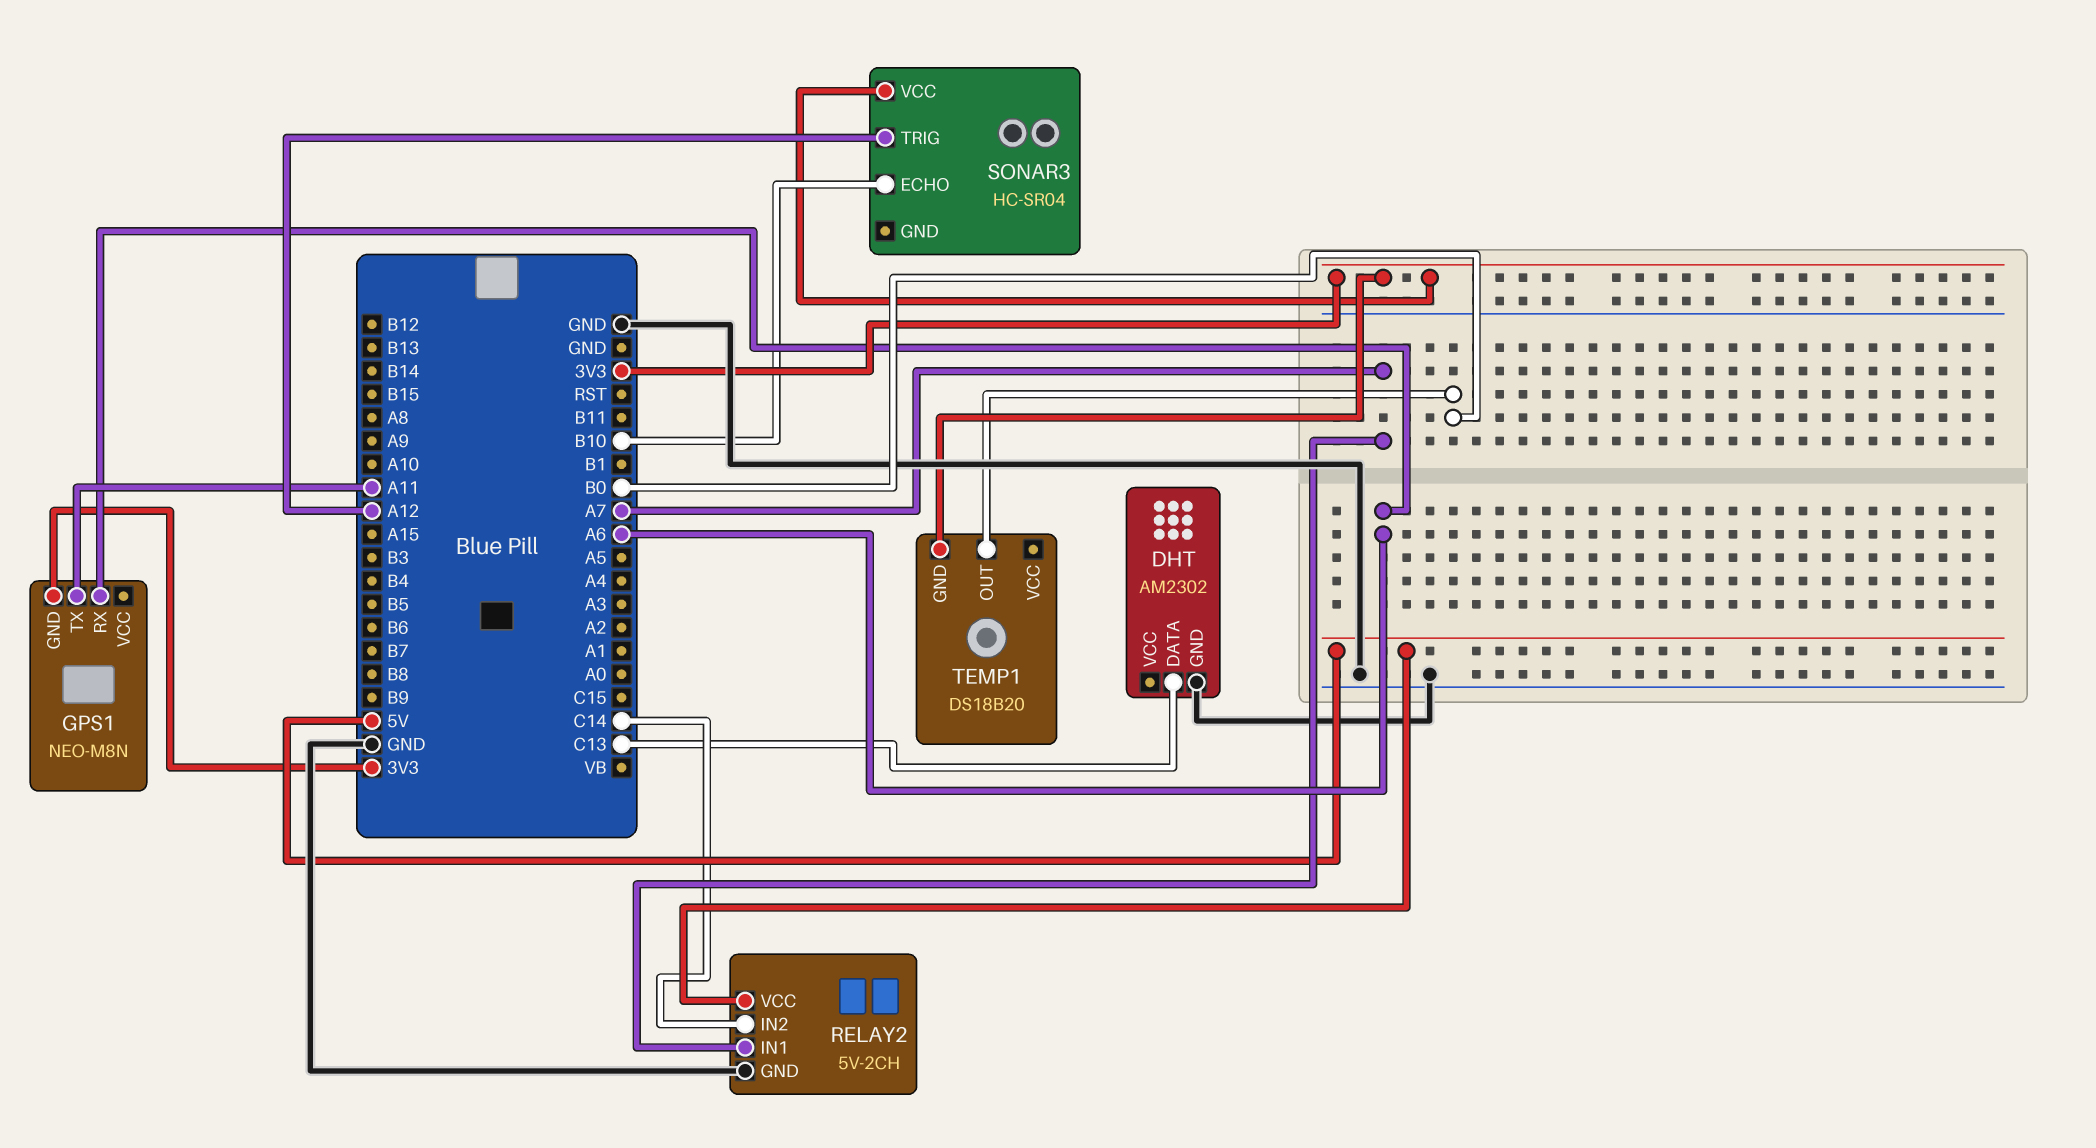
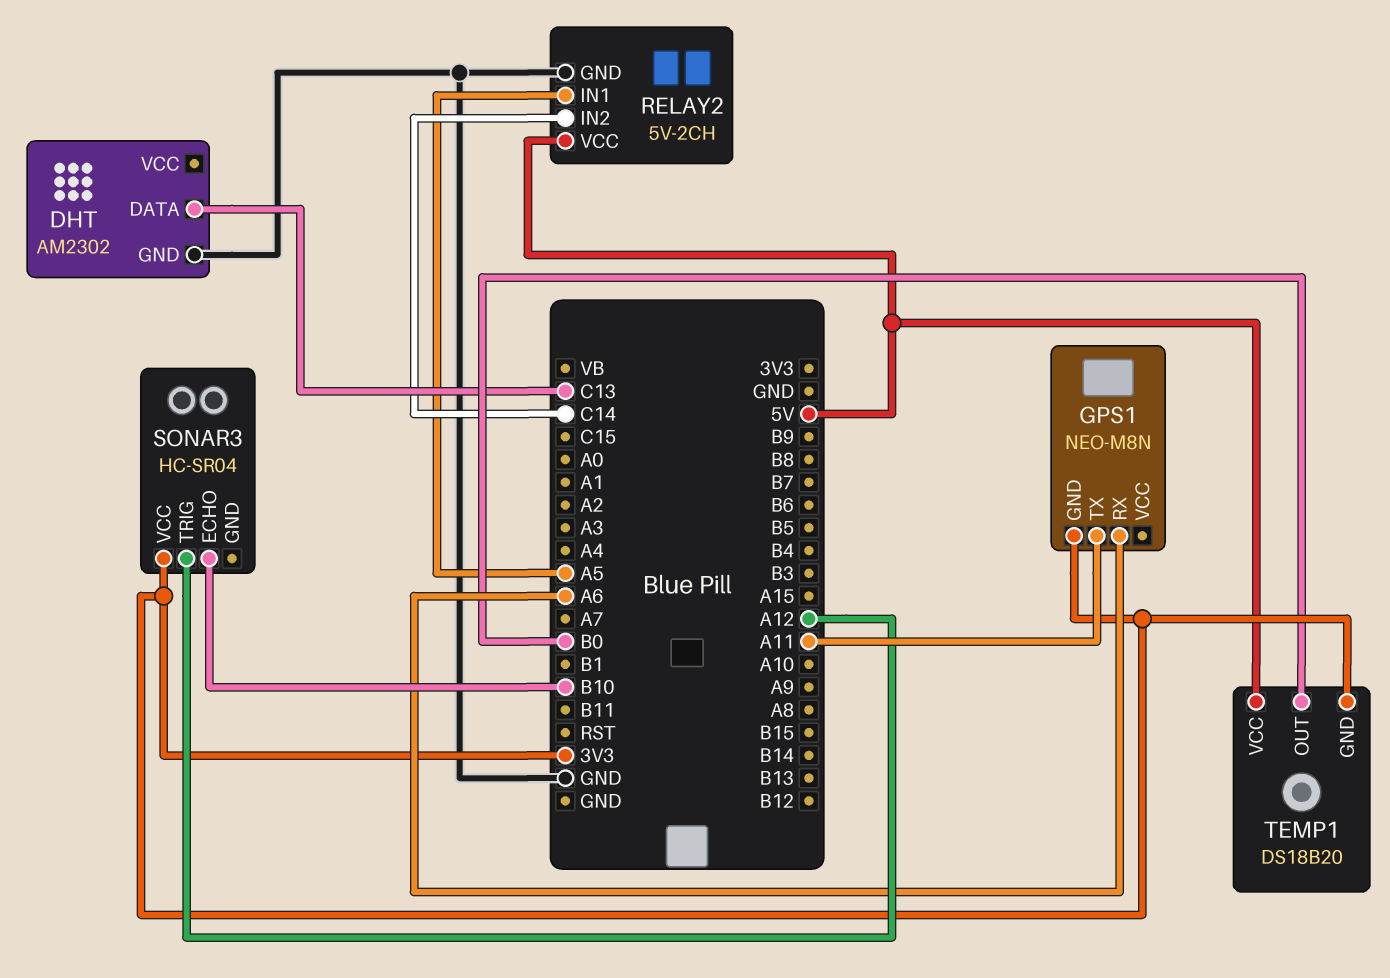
RELAY2 pin IN1: A7 -> A5
TEMP1 pin VCC: none -> 5V

